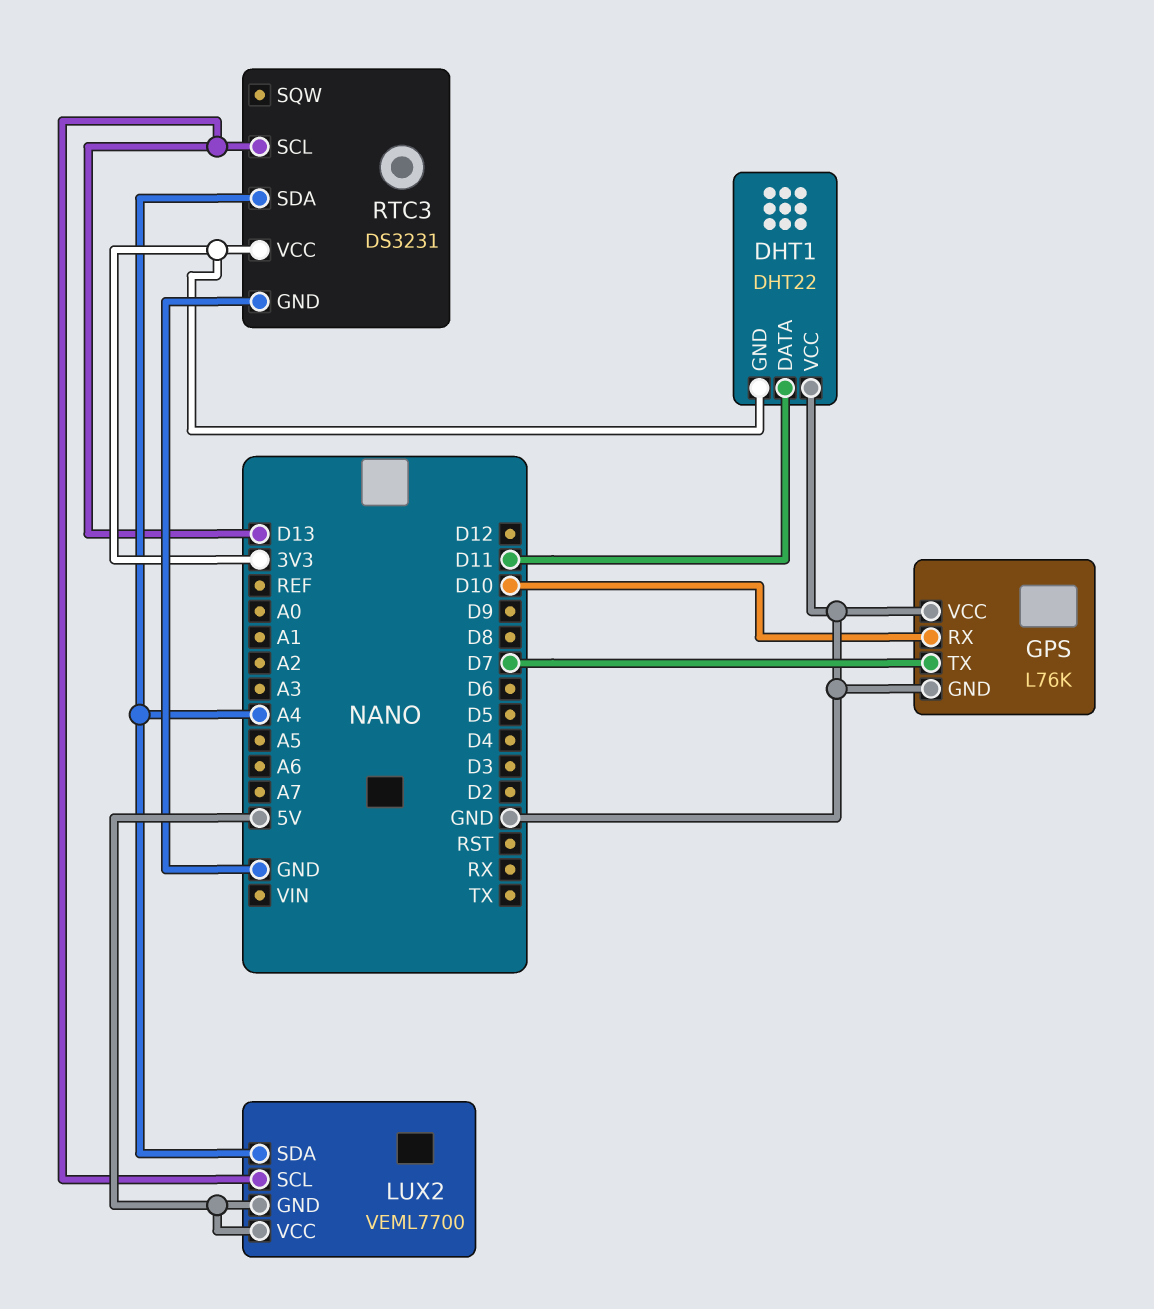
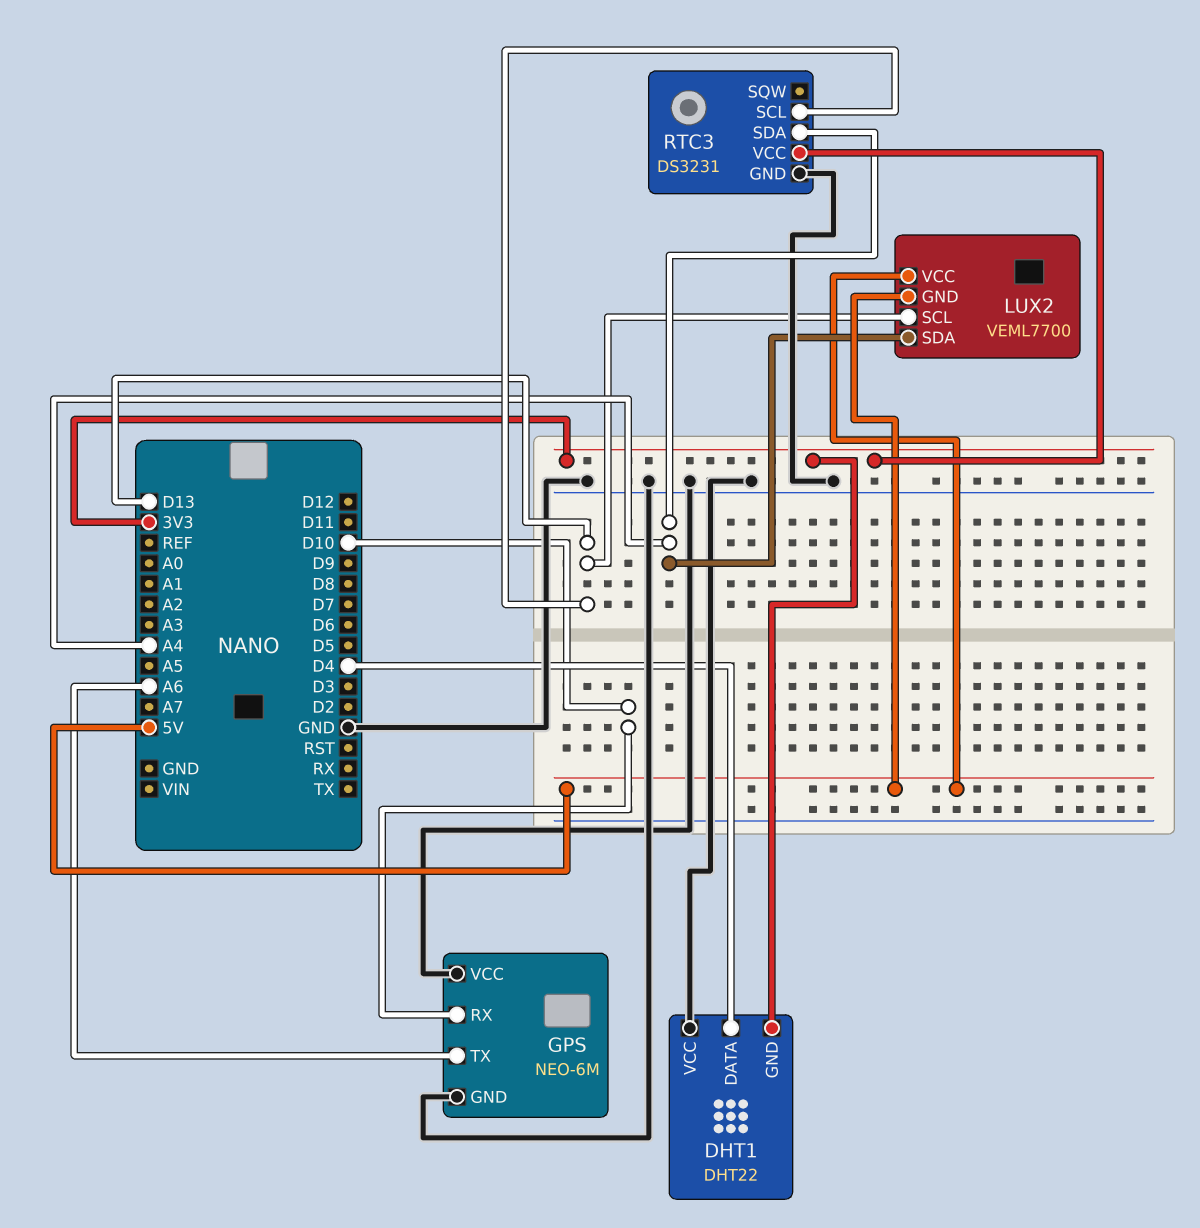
DHT1 pin DATA: D11 -> D4
GPS: L76K -> NEO-6M
GPS pin TX: D7 -> A6

